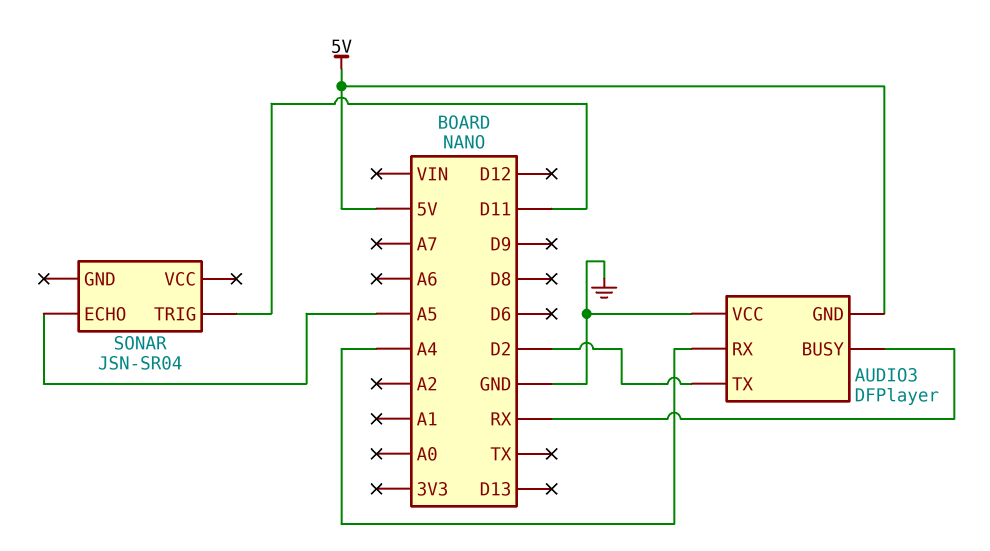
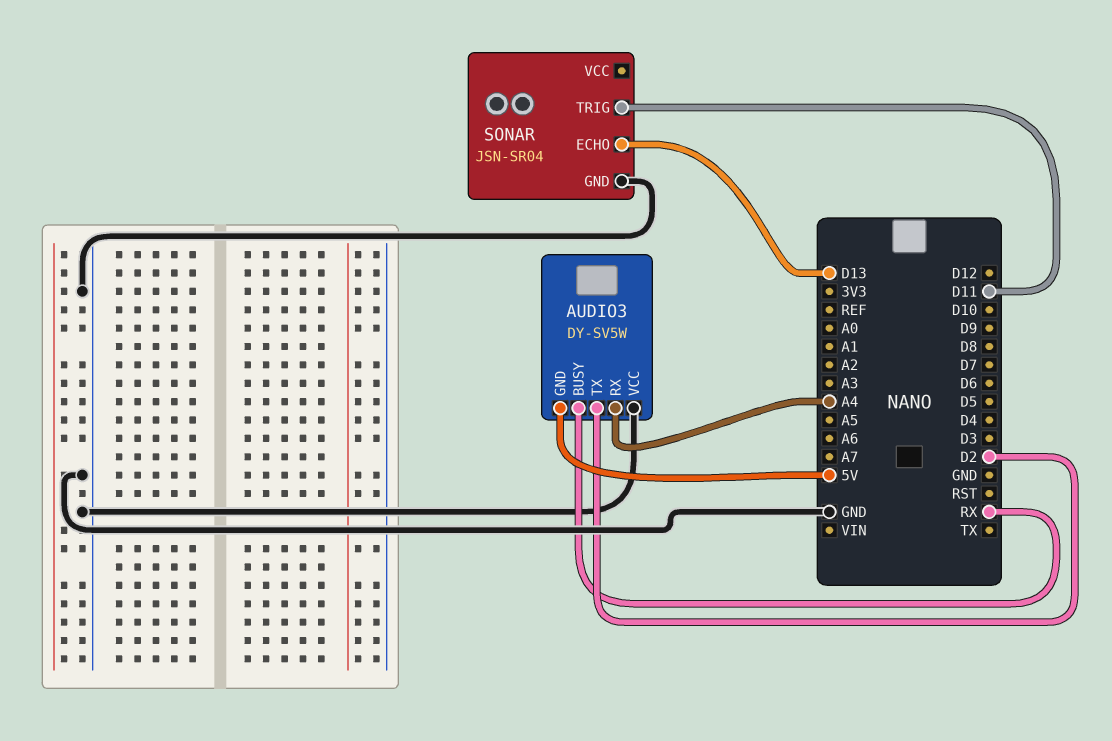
AUDIO3: DFPlayer -> DY-SV5W
SONAR pin ECHO: A5 -> D13
SONAR pin GND: none -> GND

